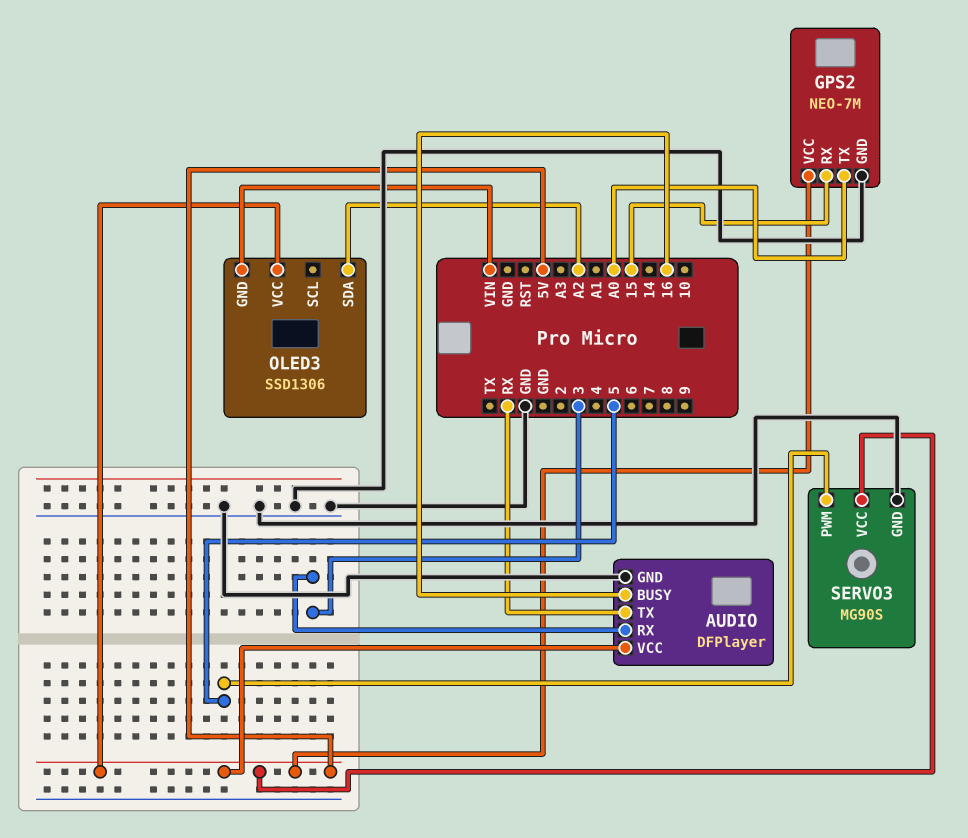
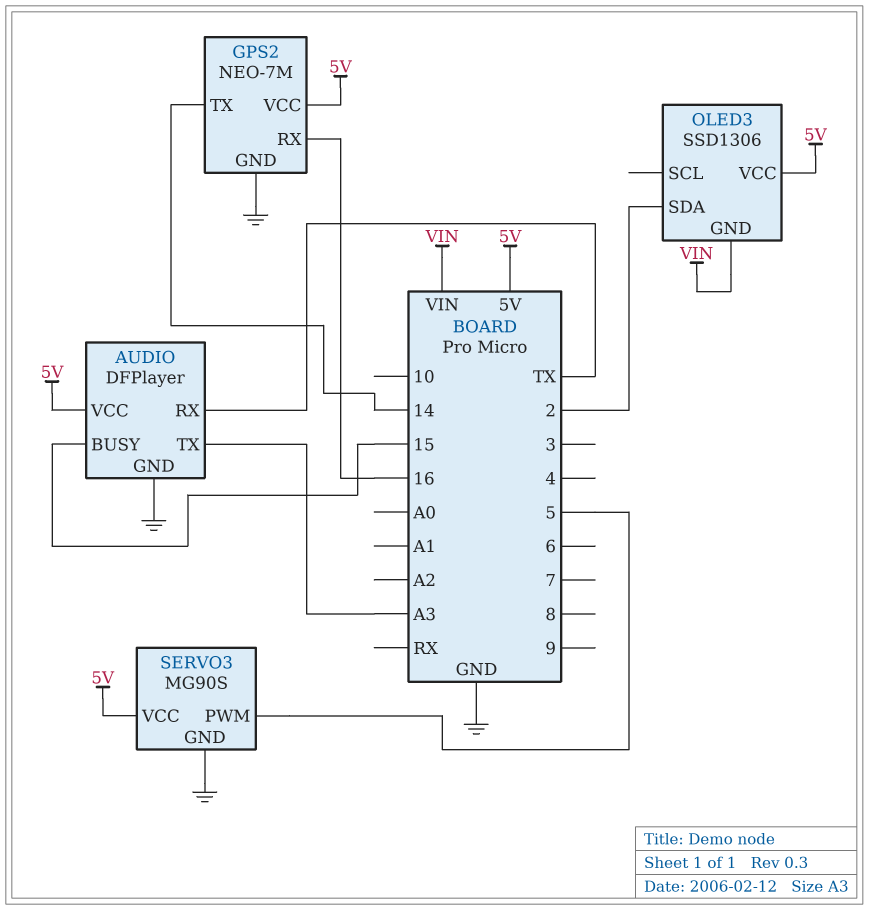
AUDIO pin BUSY: 16 -> 15
AUDIO pin RX: 3 -> TX
AUDIO pin TX: RX -> A3
GPS2 pin RX: 15 -> 16
GPS2 pin TX: A0 -> 14
OLED3 pin SDA: A2 -> 2

